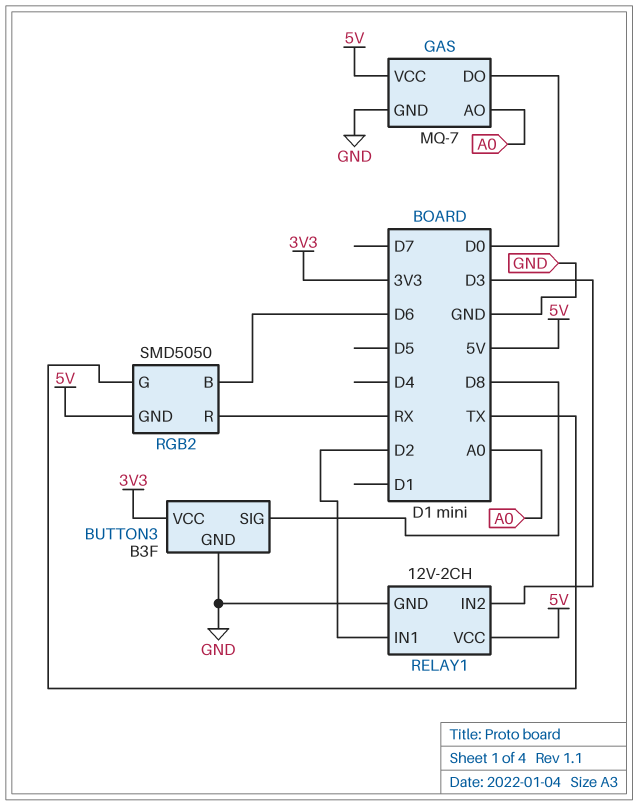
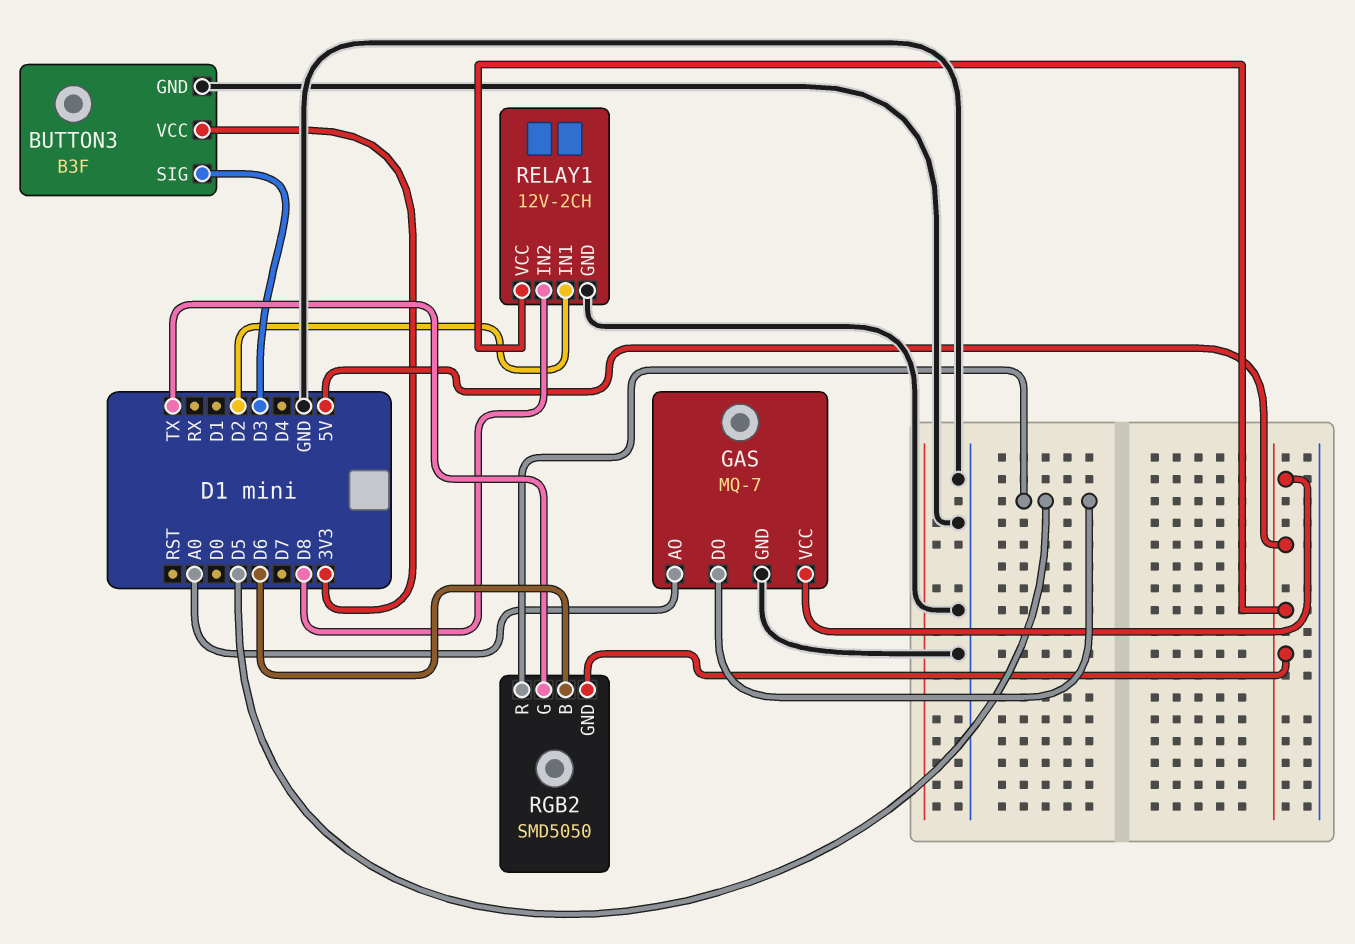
BUTTON3 pin SIG: D8 -> D3
GAS pin DO: D0 -> D5
RELAY1 pin IN2: D3 -> D8
RGB2 pin R: RX -> D5

